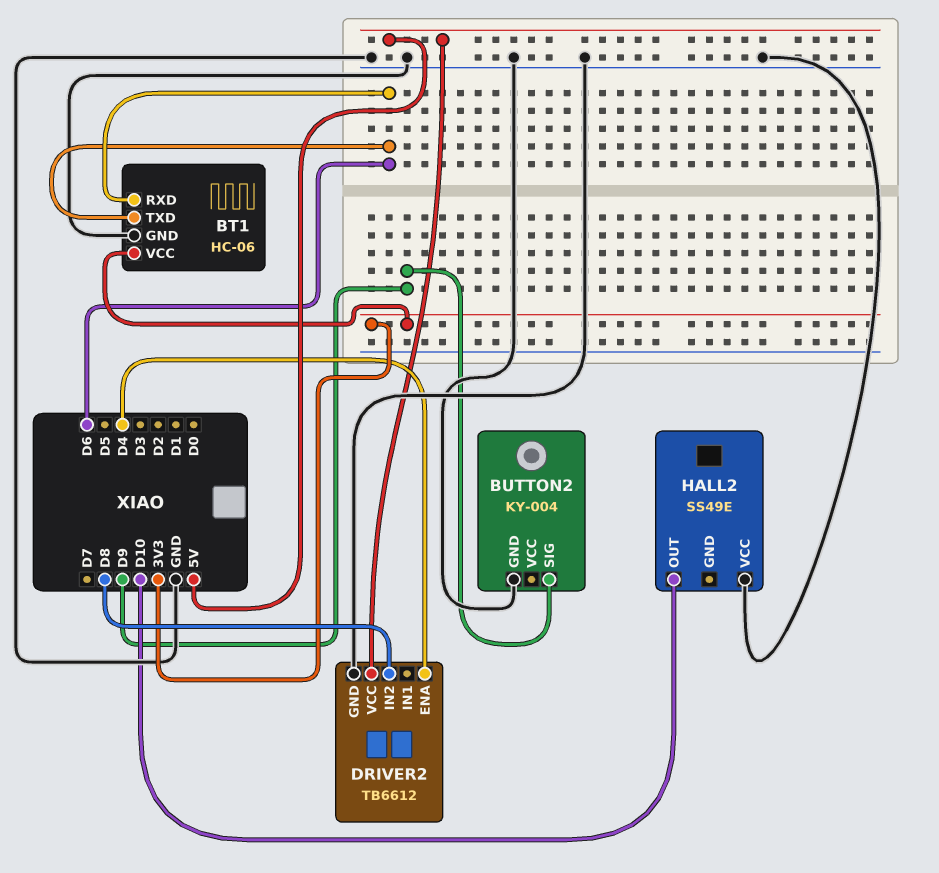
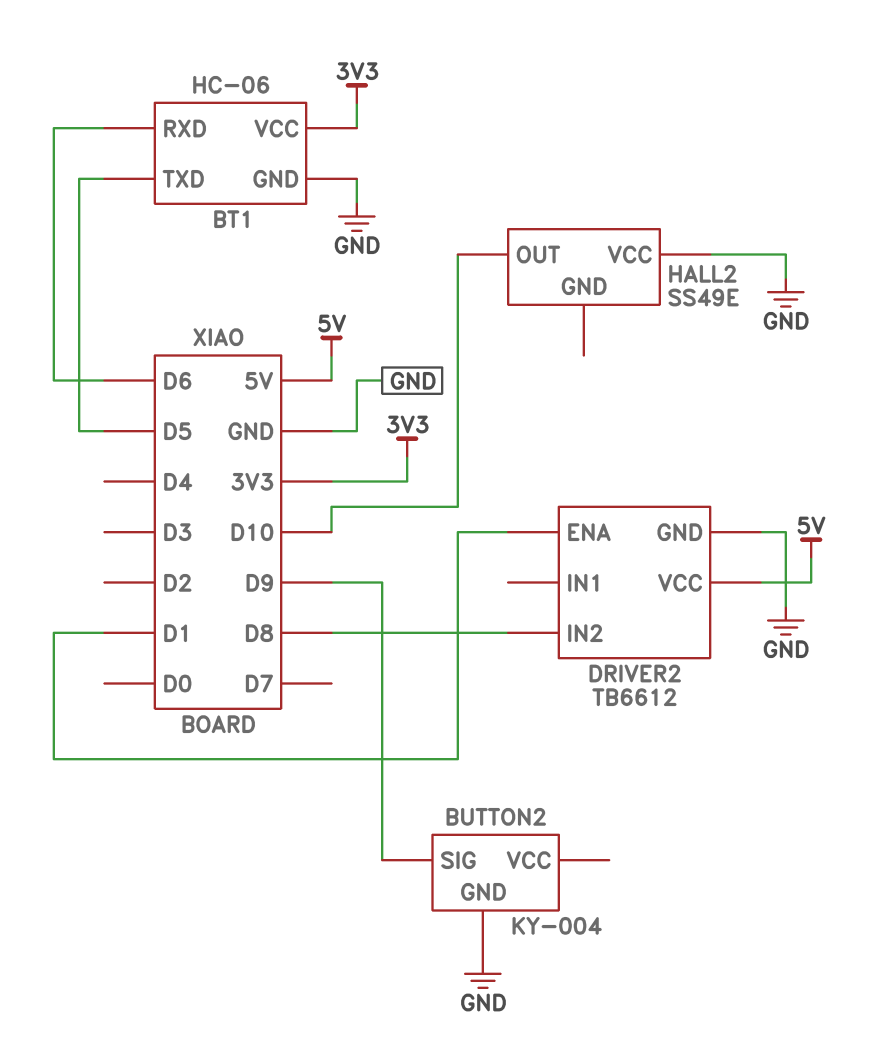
BT1 pin TXD: D6 -> D5
DRIVER2 pin ENA: D4 -> D1

